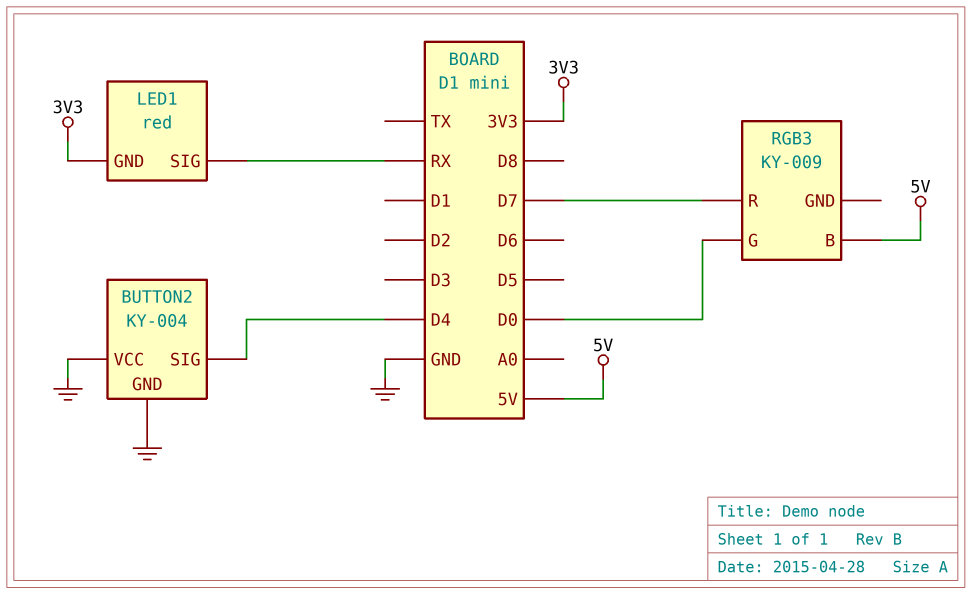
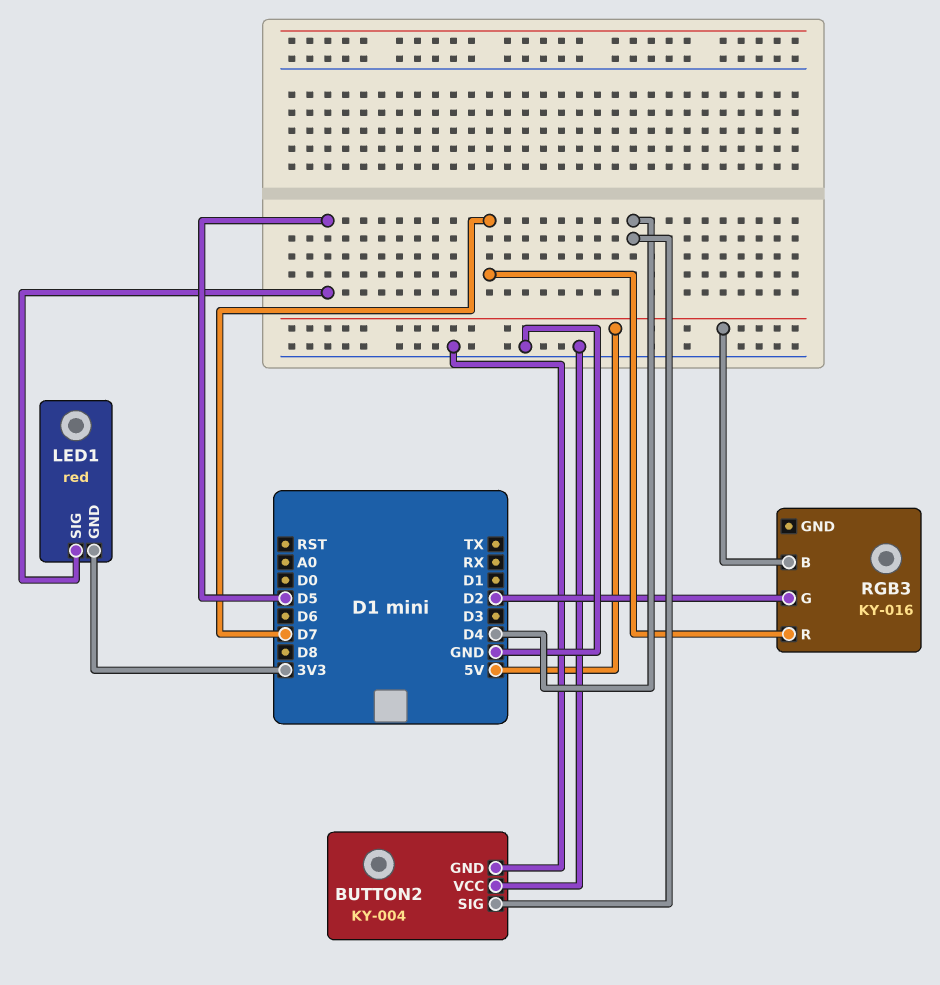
LED1 pin SIG: RX -> D5
RGB3: KY-009 -> KY-016
RGB3 pin G: D0 -> D2

